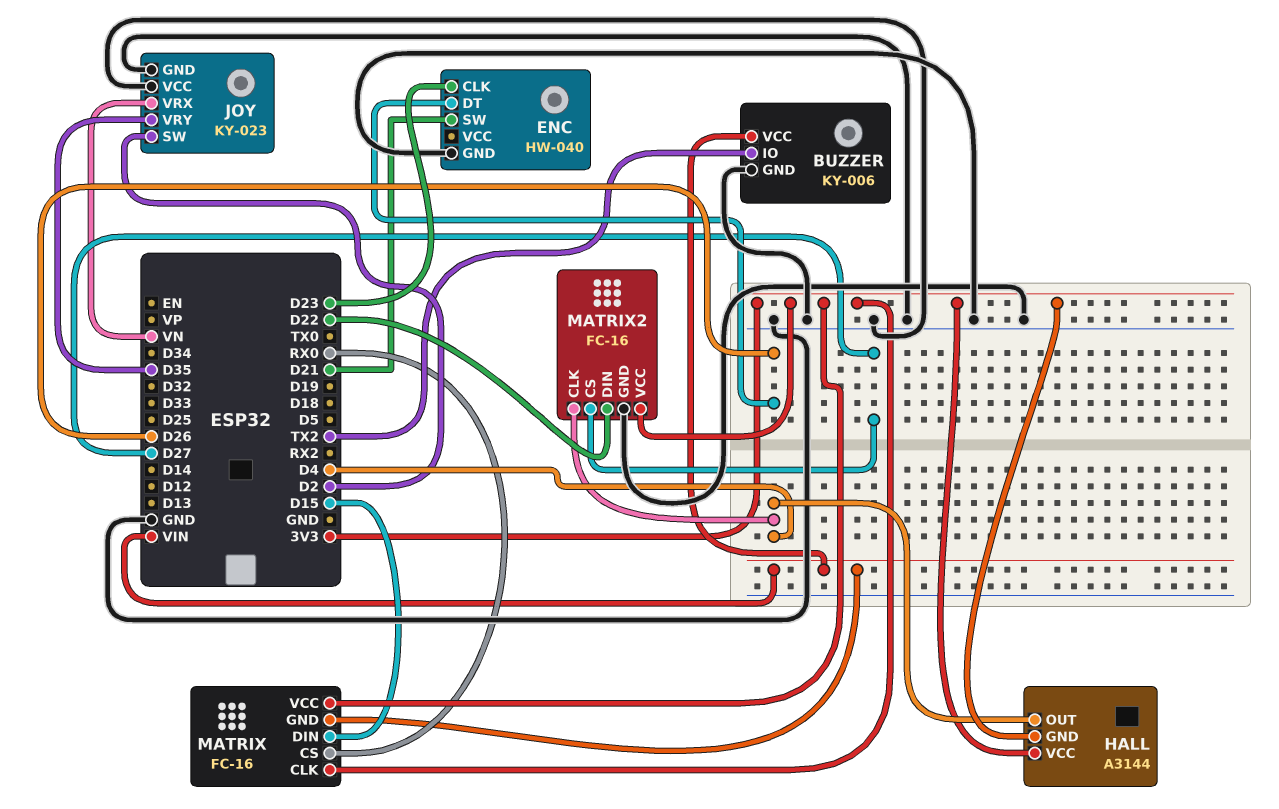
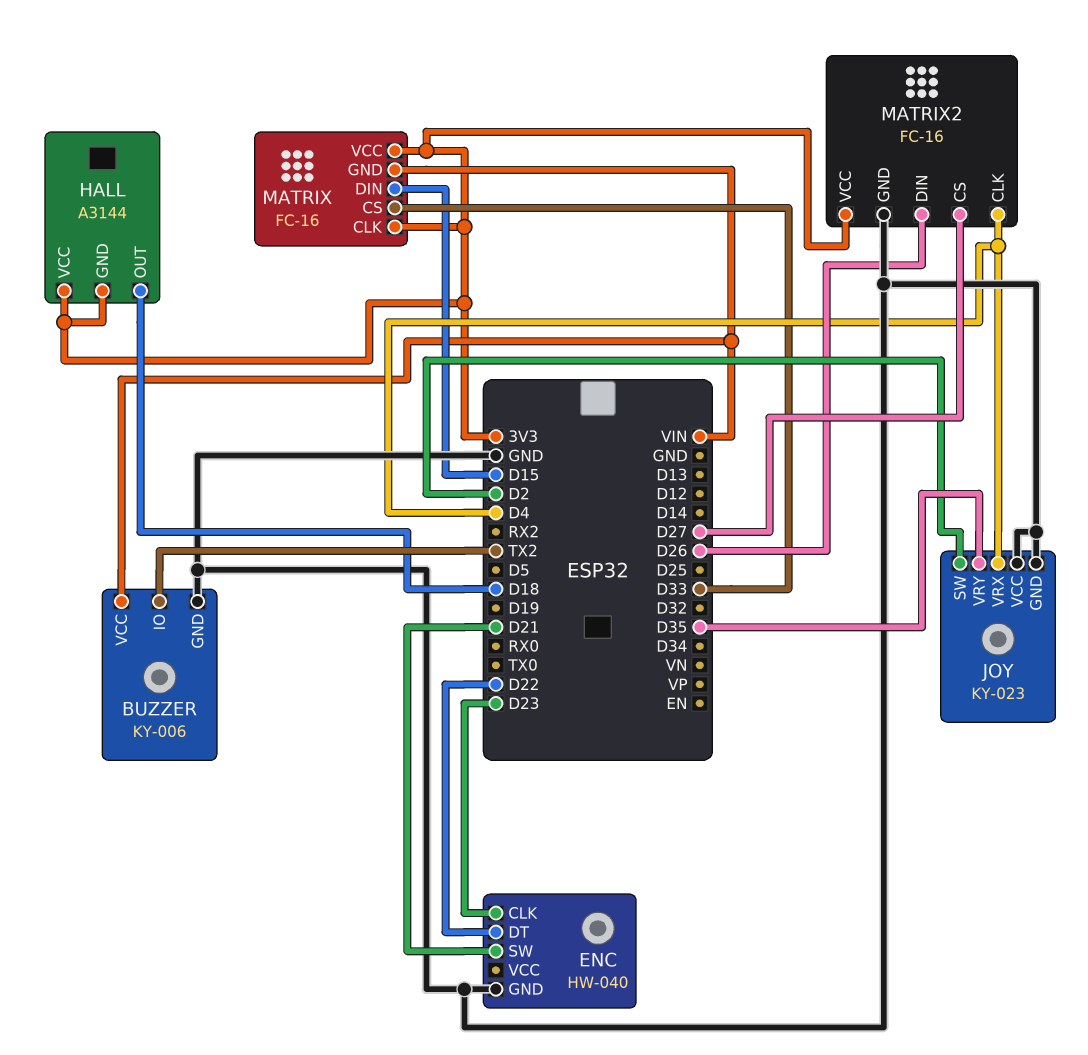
ENC pin DT: D26 -> D22
HALL pin OUT: D4 -> D18
JOY pin VRX: VN -> D4
MATRIX pin CS: RX0 -> D33
MATRIX2 pin DIN: D22 -> D26

